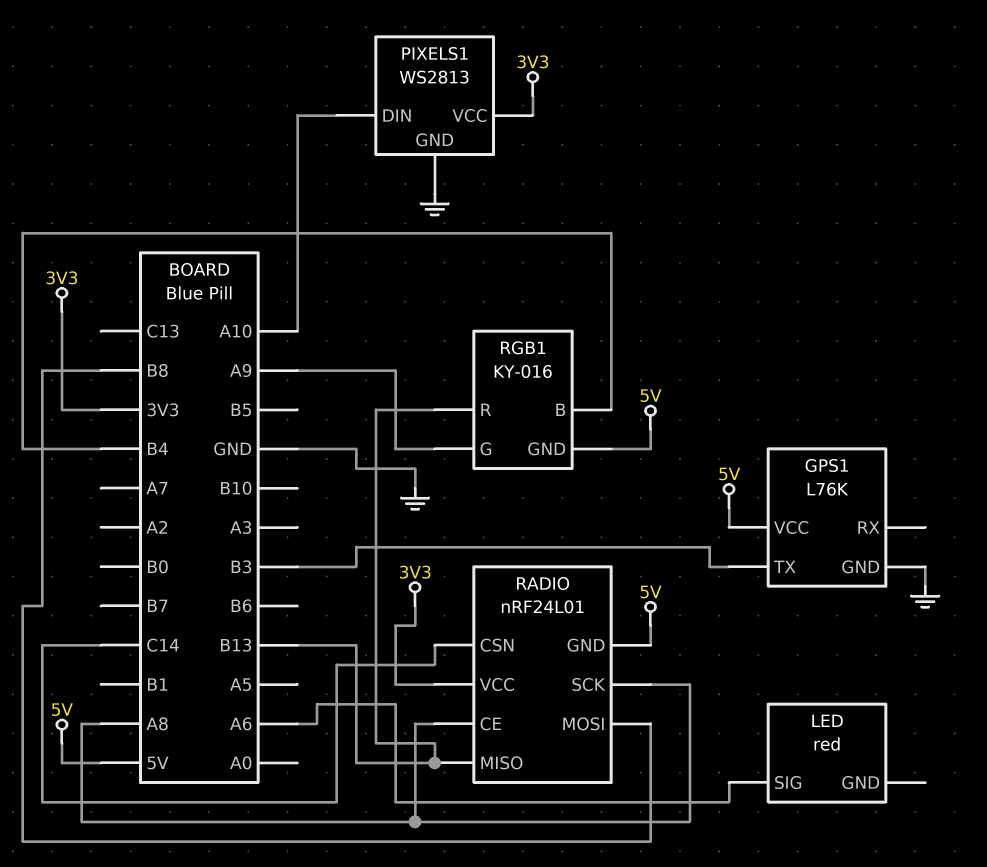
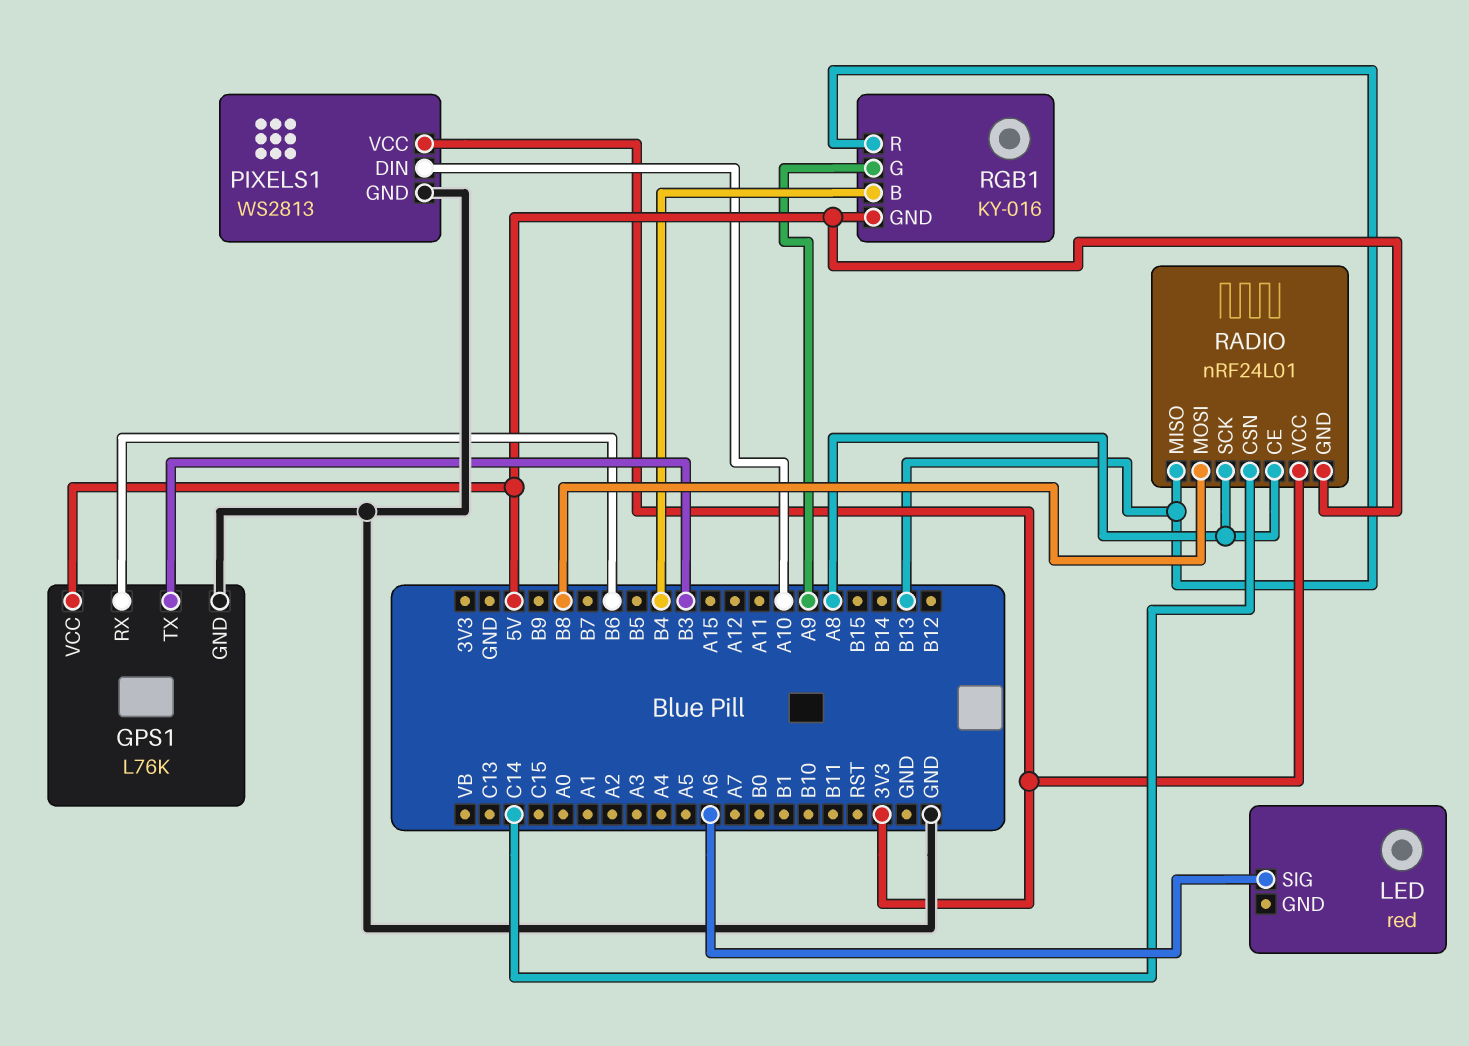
GPS1 pin RX: none -> B6

